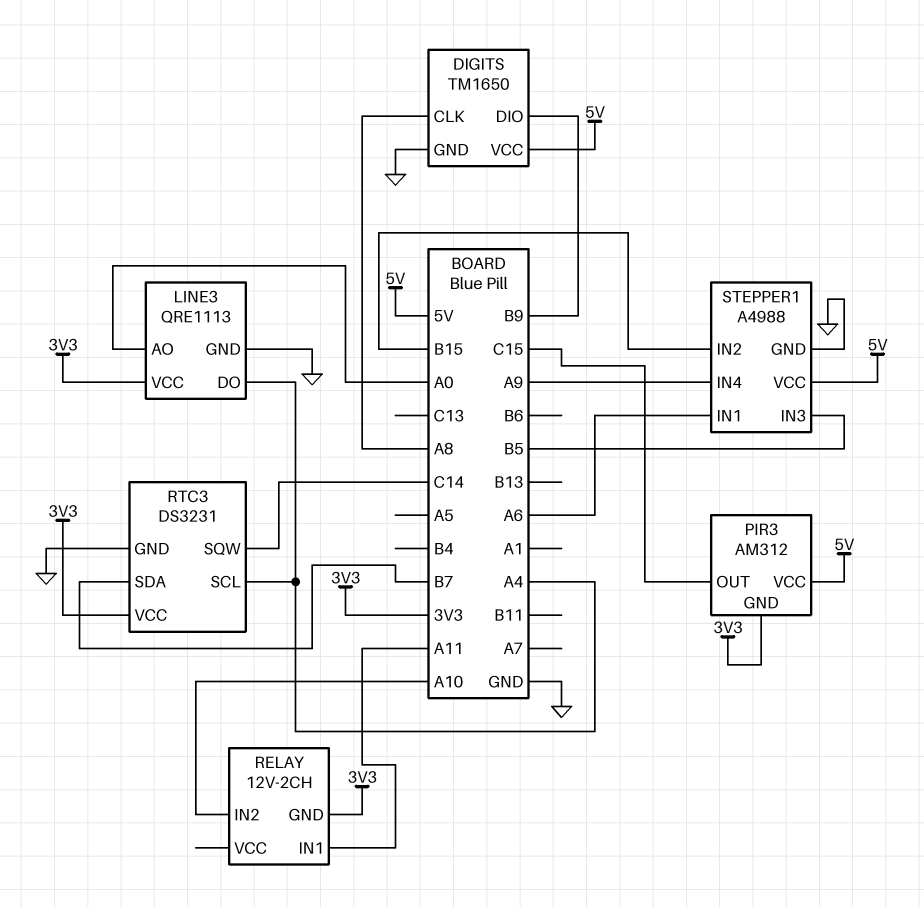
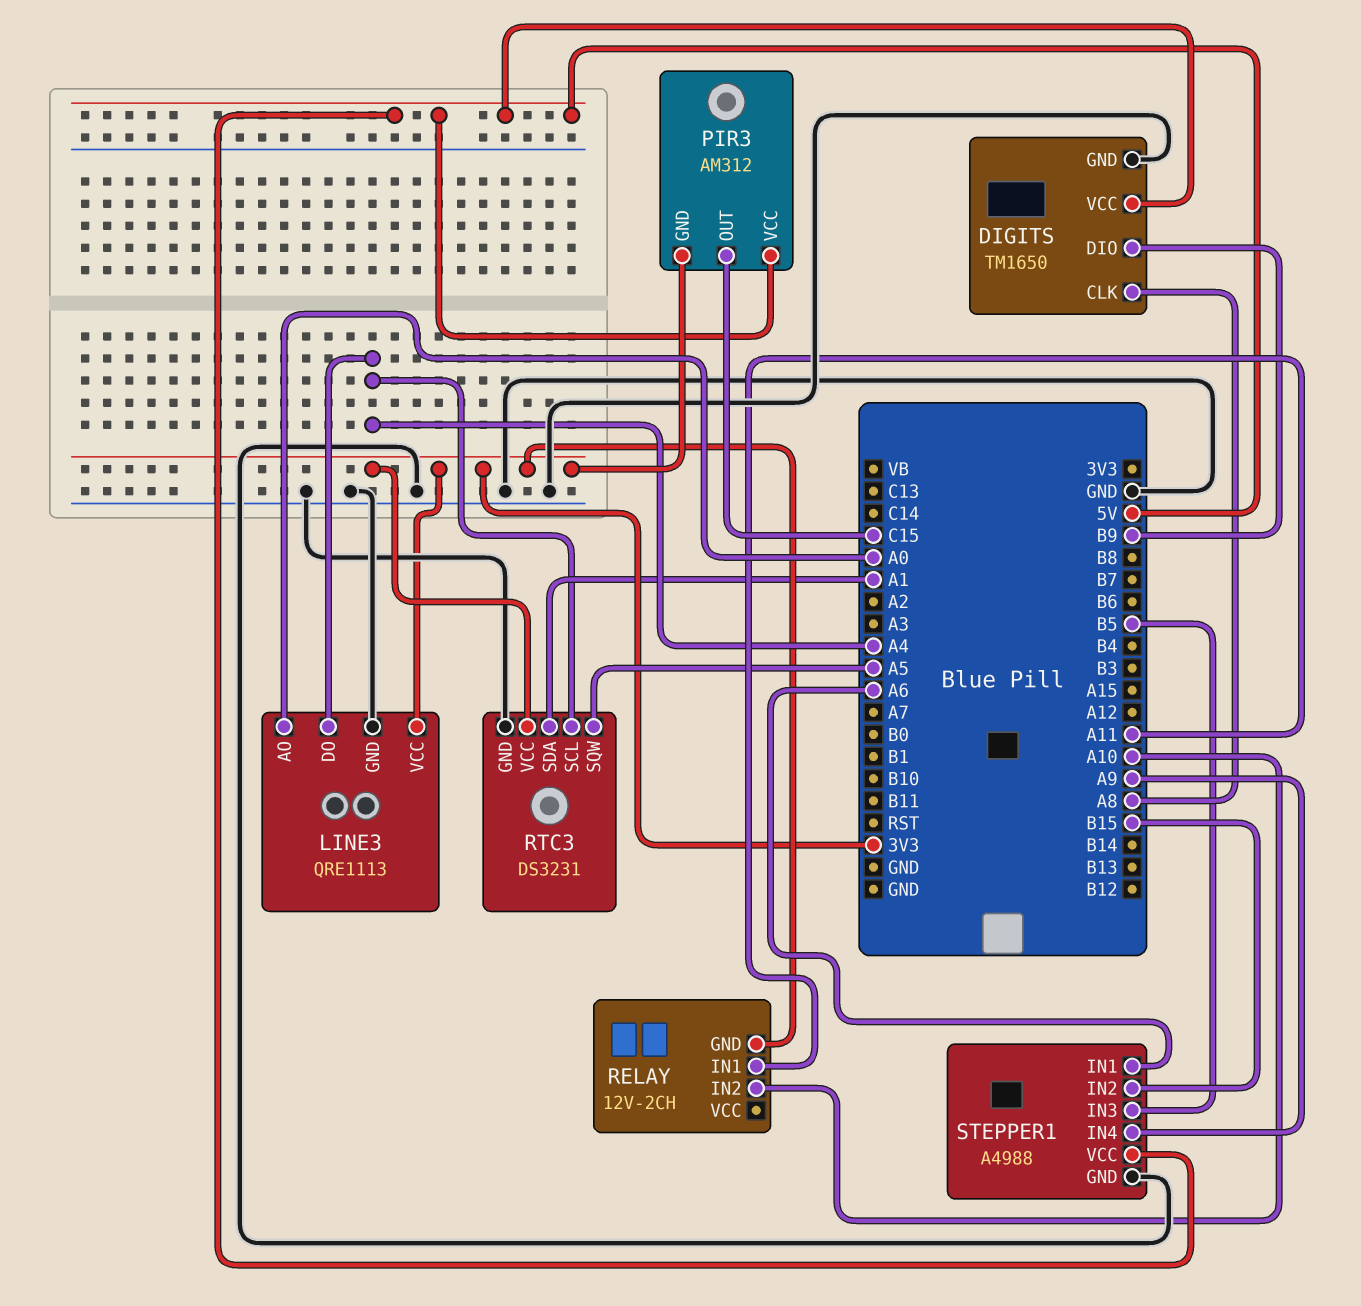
RTC3 pin SDA: B7 -> A1
RTC3 pin SQW: C14 -> A5

